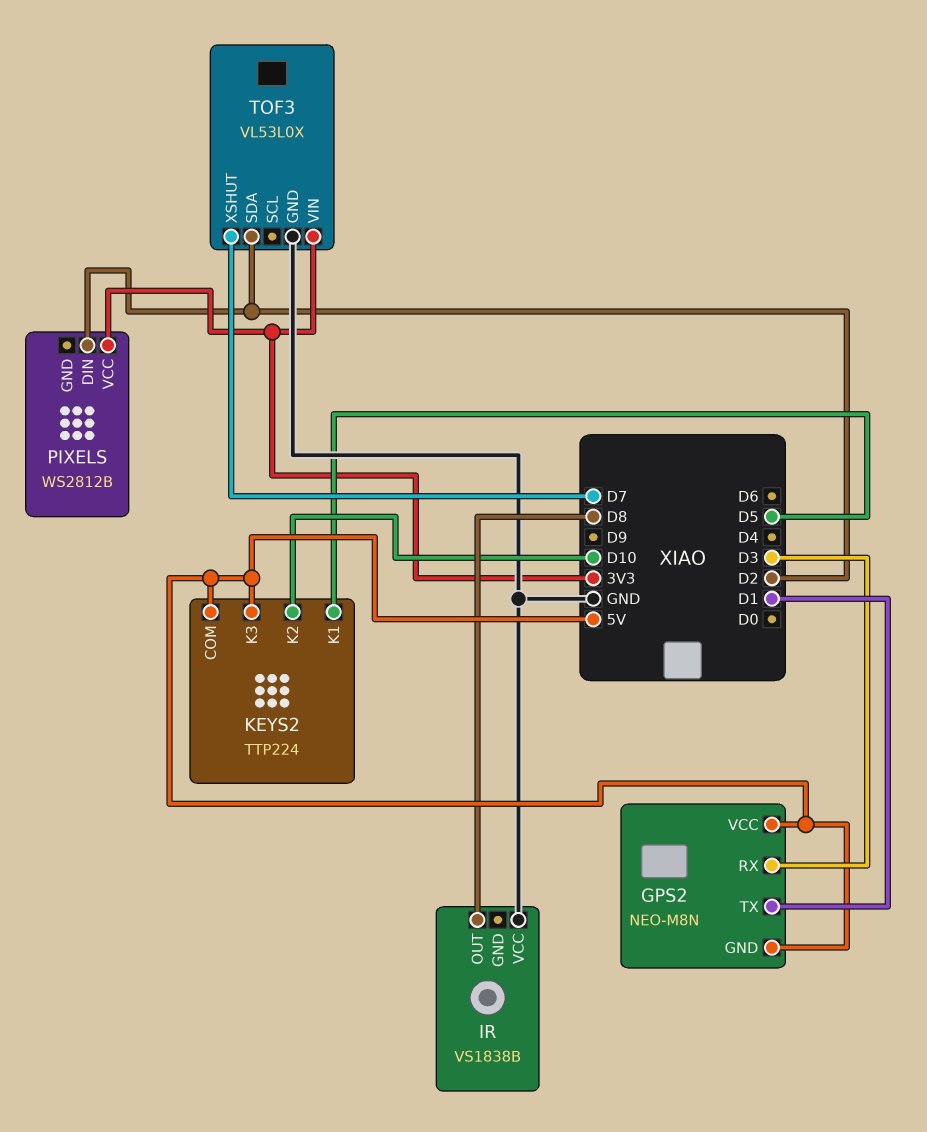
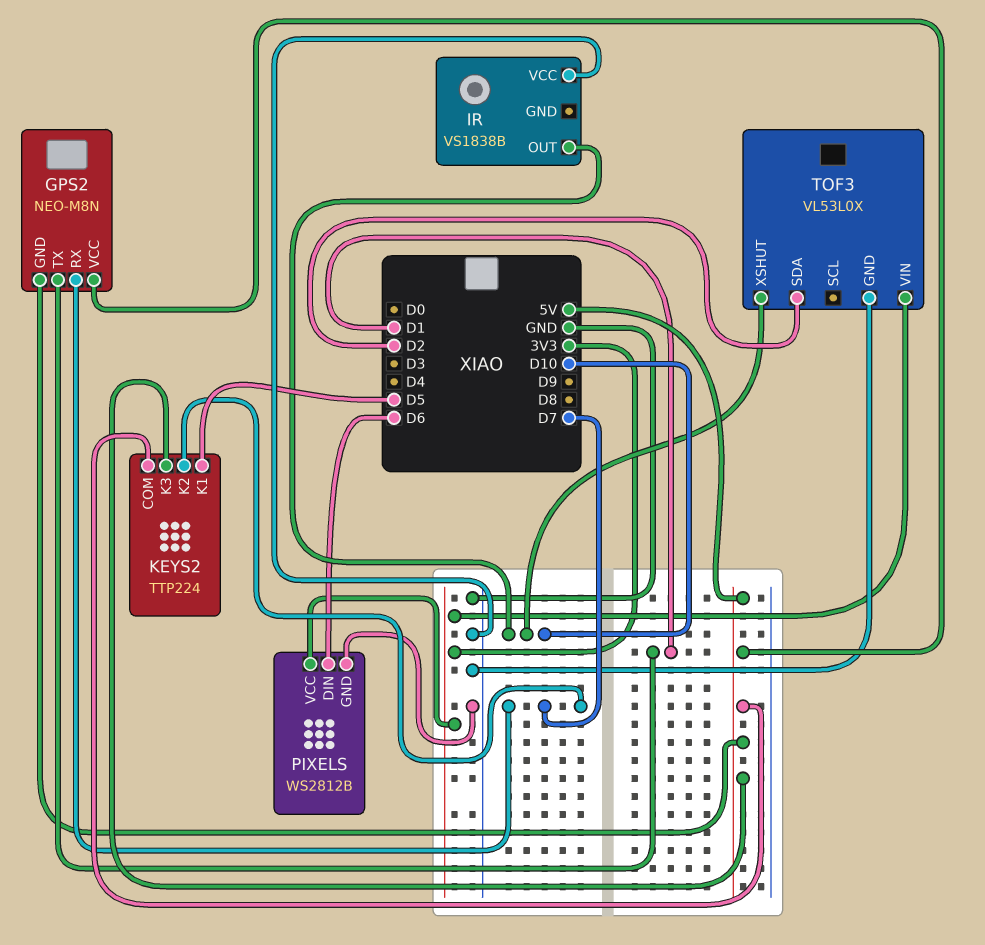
GPS2 pin RX: D3 -> D7
IR pin OUT: D8 -> D10
KEYS2 pin K2: D10 -> D7
PIXELS pin DIN: D2 -> D6
PIXELS pin GND: none -> GND
TOF3 pin XSHUT: D7 -> D10

